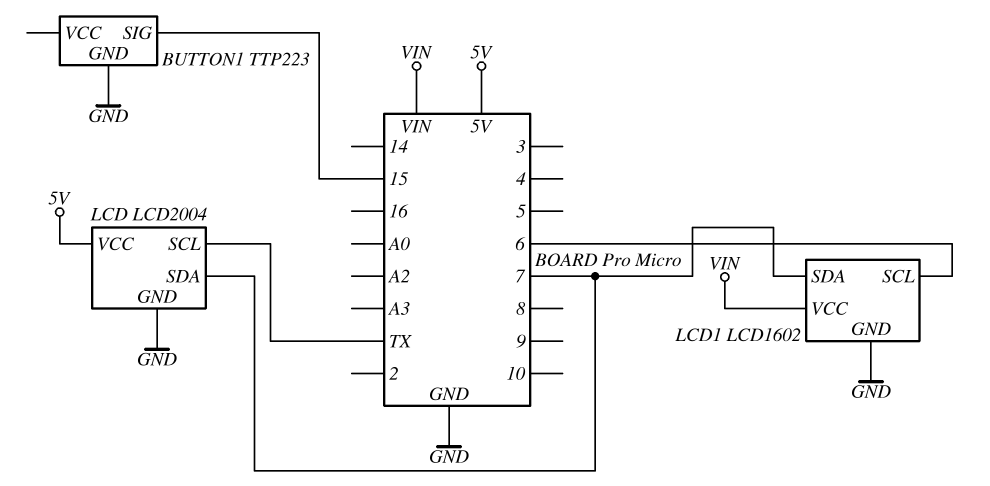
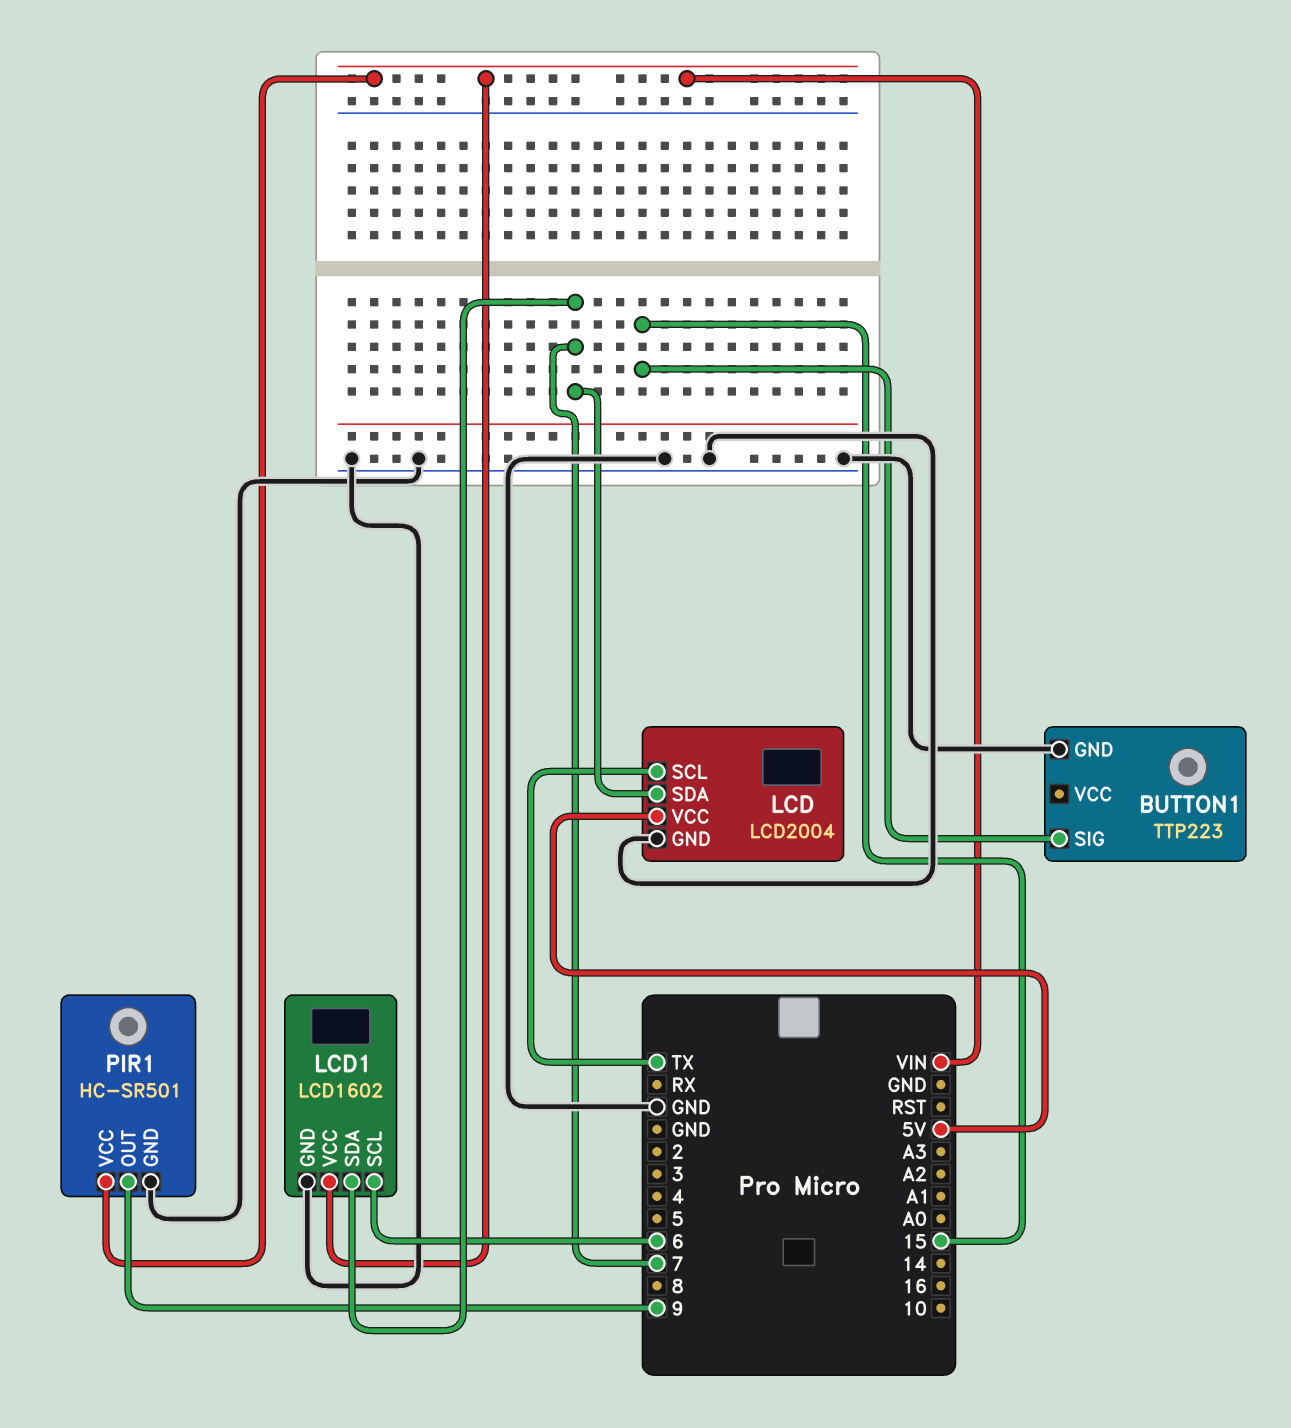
PIR1: none -> HC-SR501
PIR1 pin GND: none -> GND
PIR1 pin OUT: none -> 9
PIR1 pin VCC: none -> VIN

